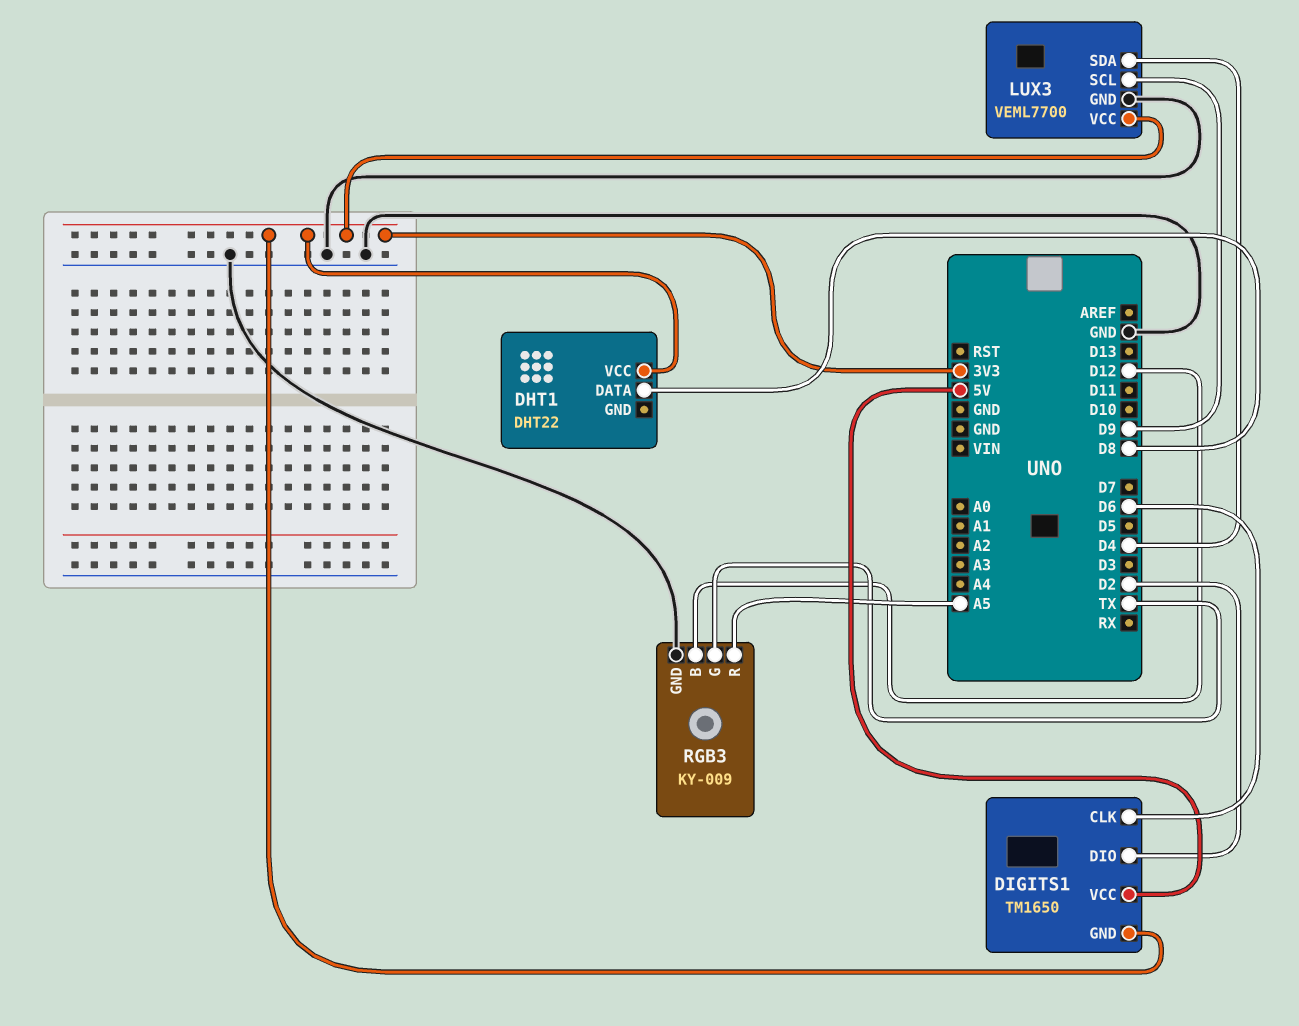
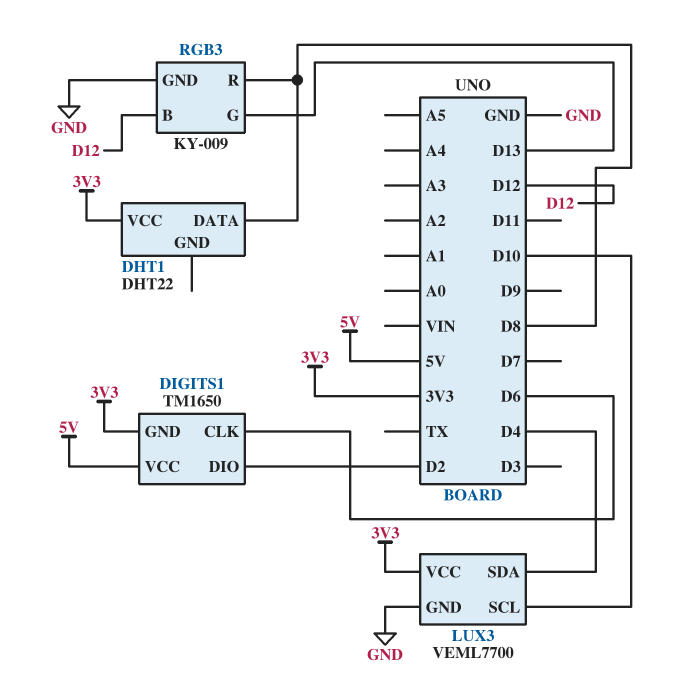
LUX3 pin SCL: D9 -> D10
RGB3 pin G: TX -> D13
RGB3 pin R: A5 -> D8

